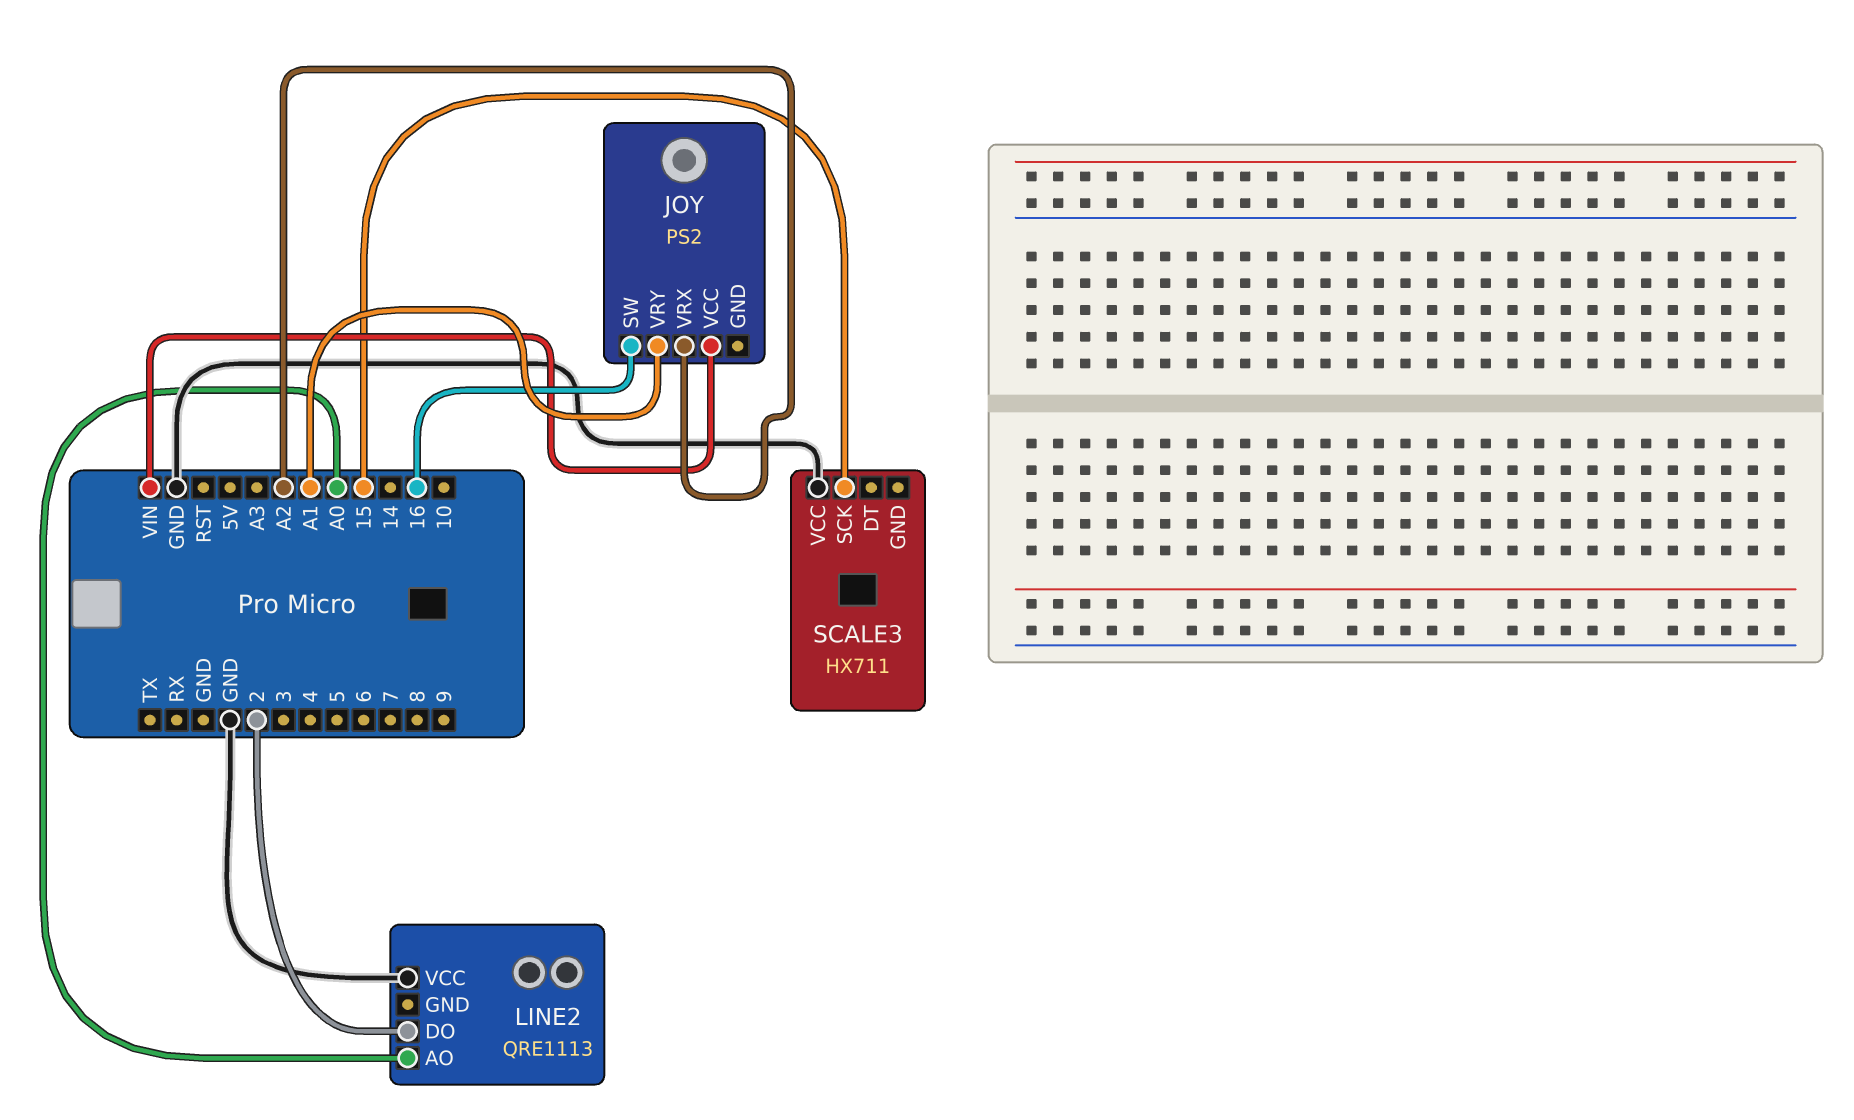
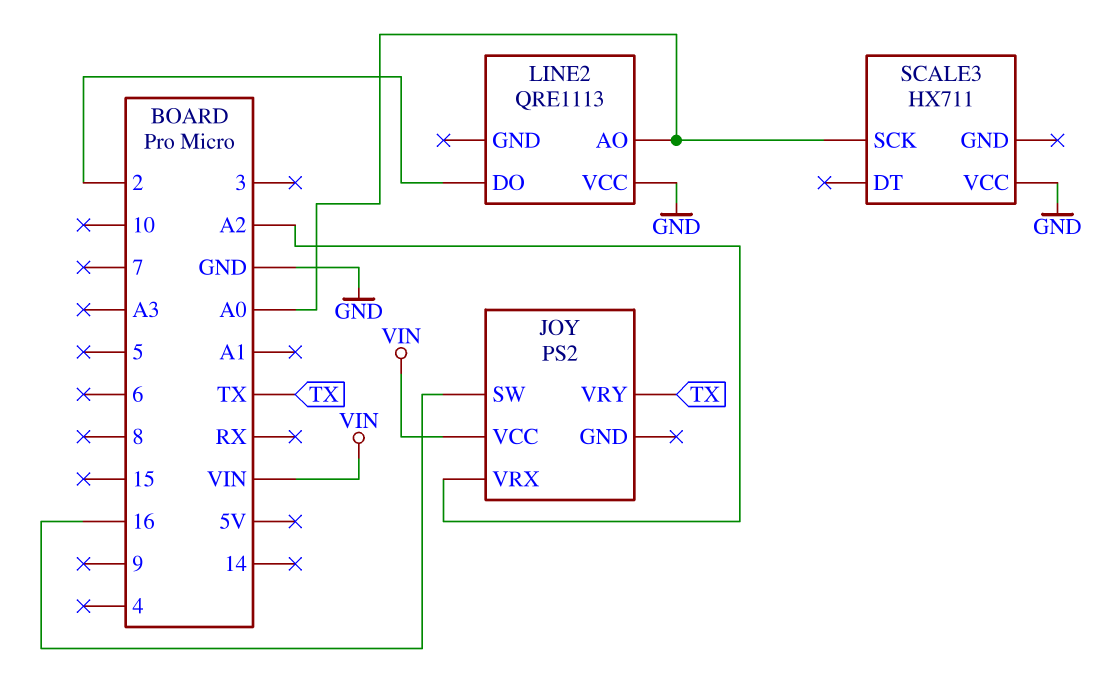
JOY pin VRY: A1 -> TX
SCALE3 pin SCK: 15 -> A0

